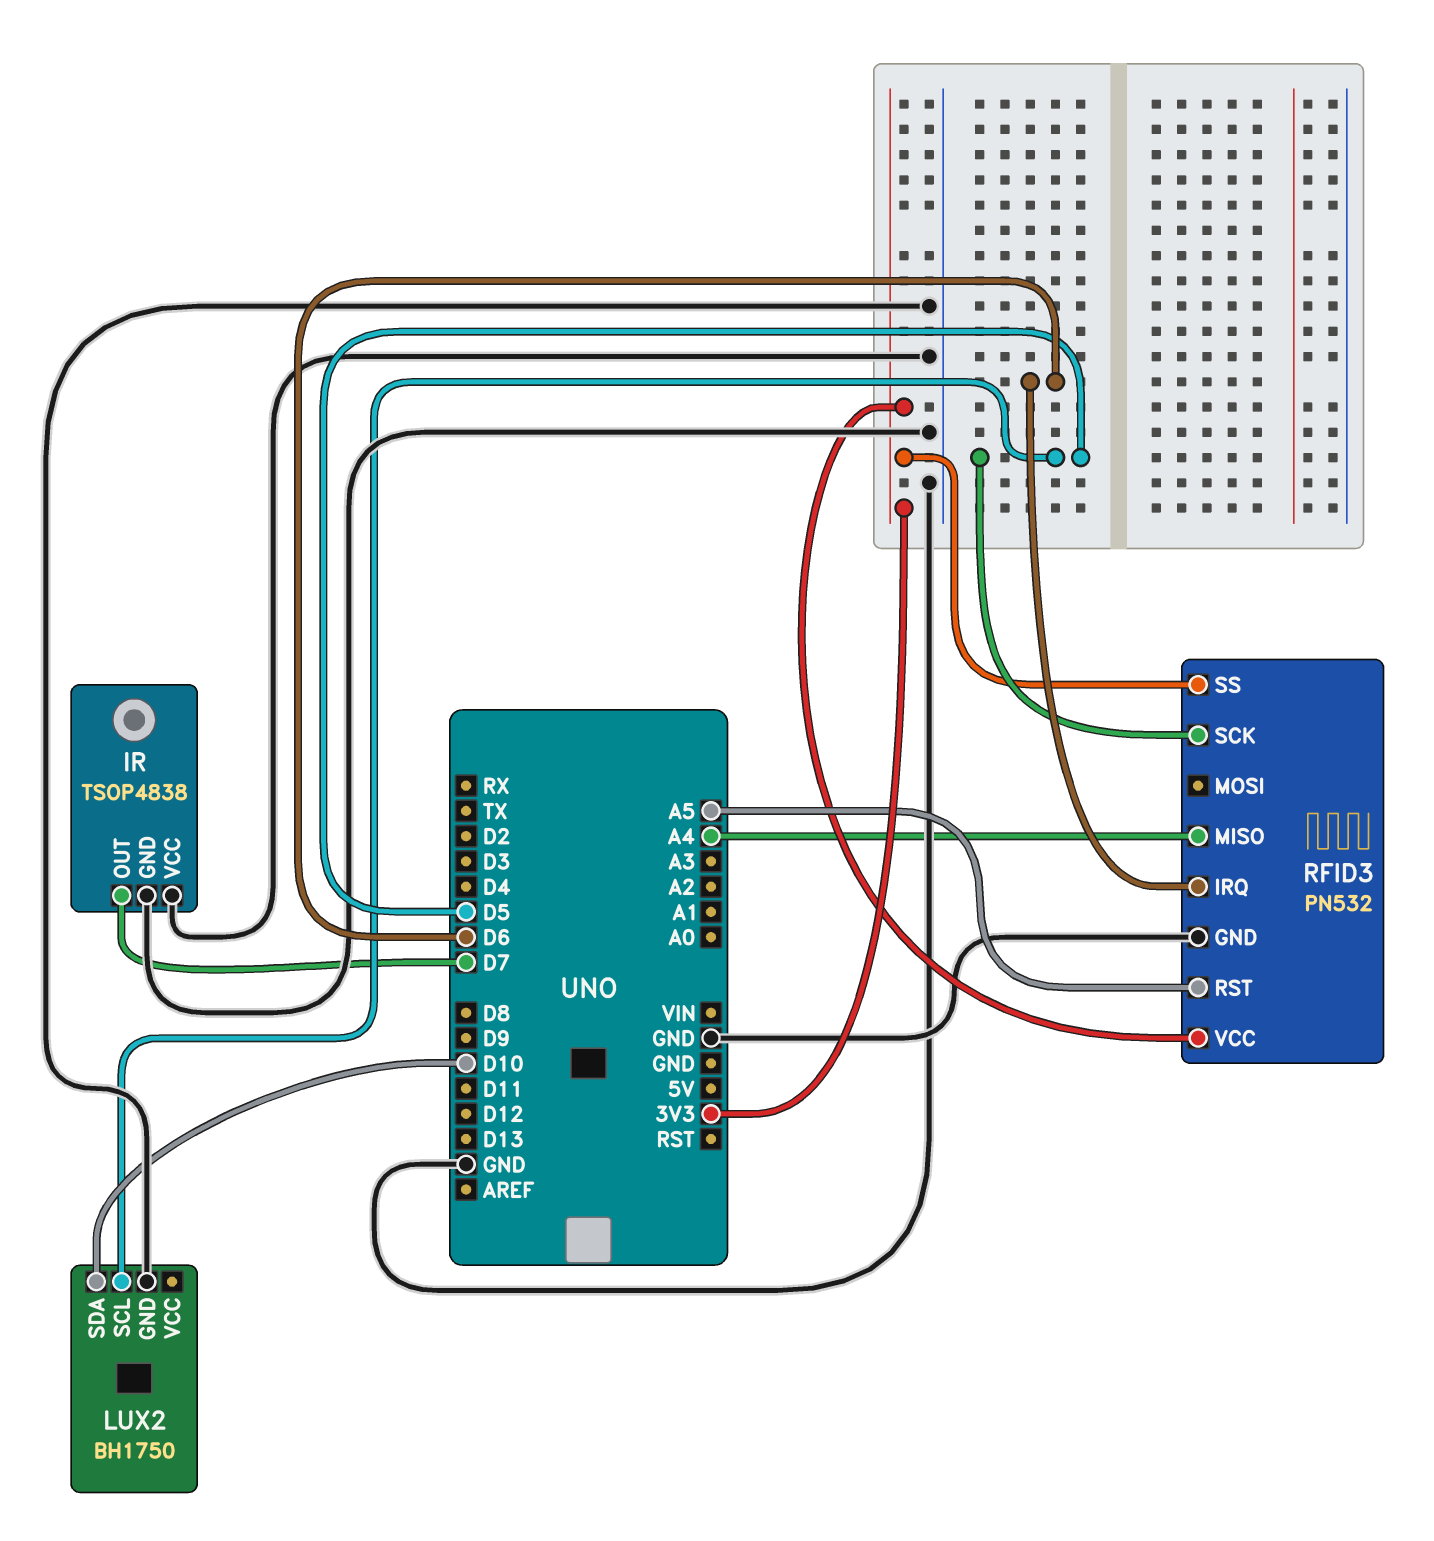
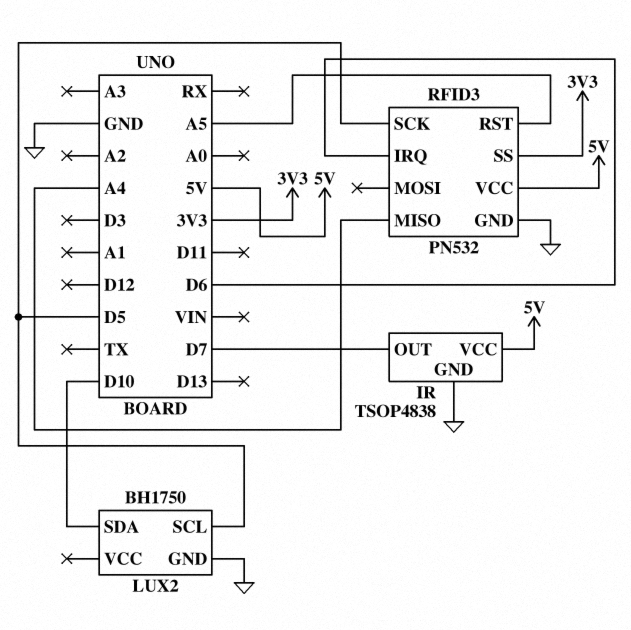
IR pin VCC: GND -> 5V
RFID3 pin VCC: 3V3 -> 5V

